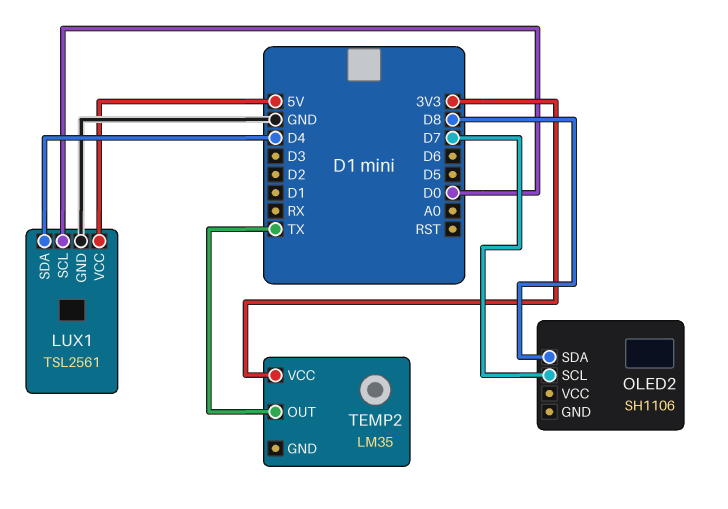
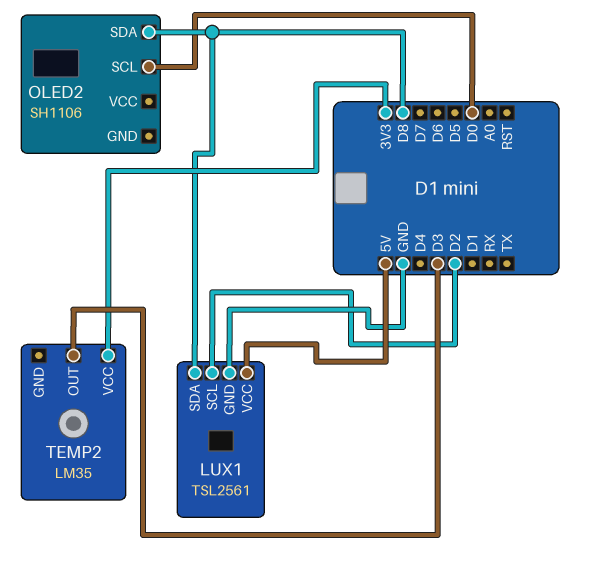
LUX1 pin SCL: D0 -> D2
LUX1 pin SDA: D4 -> D8
OLED2 pin SCL: D7 -> D0
TEMP2 pin OUT: TX -> D3

